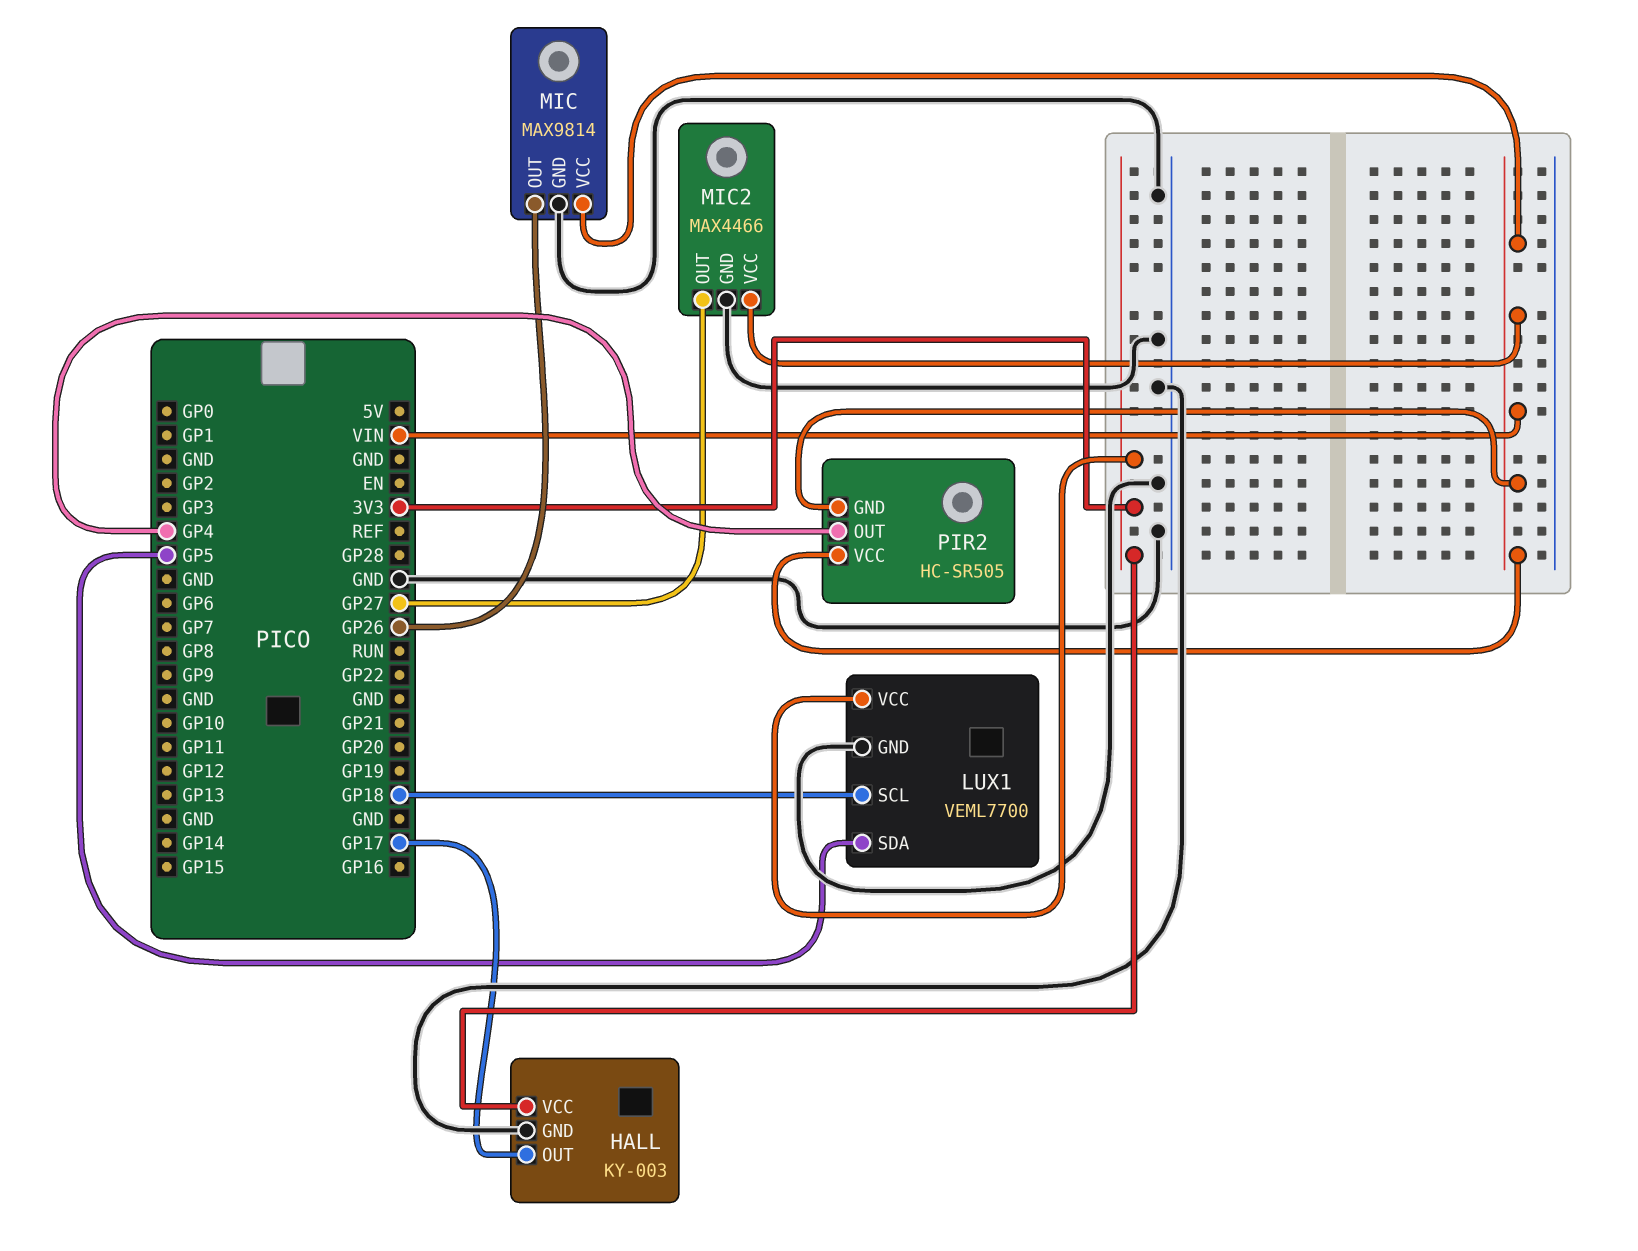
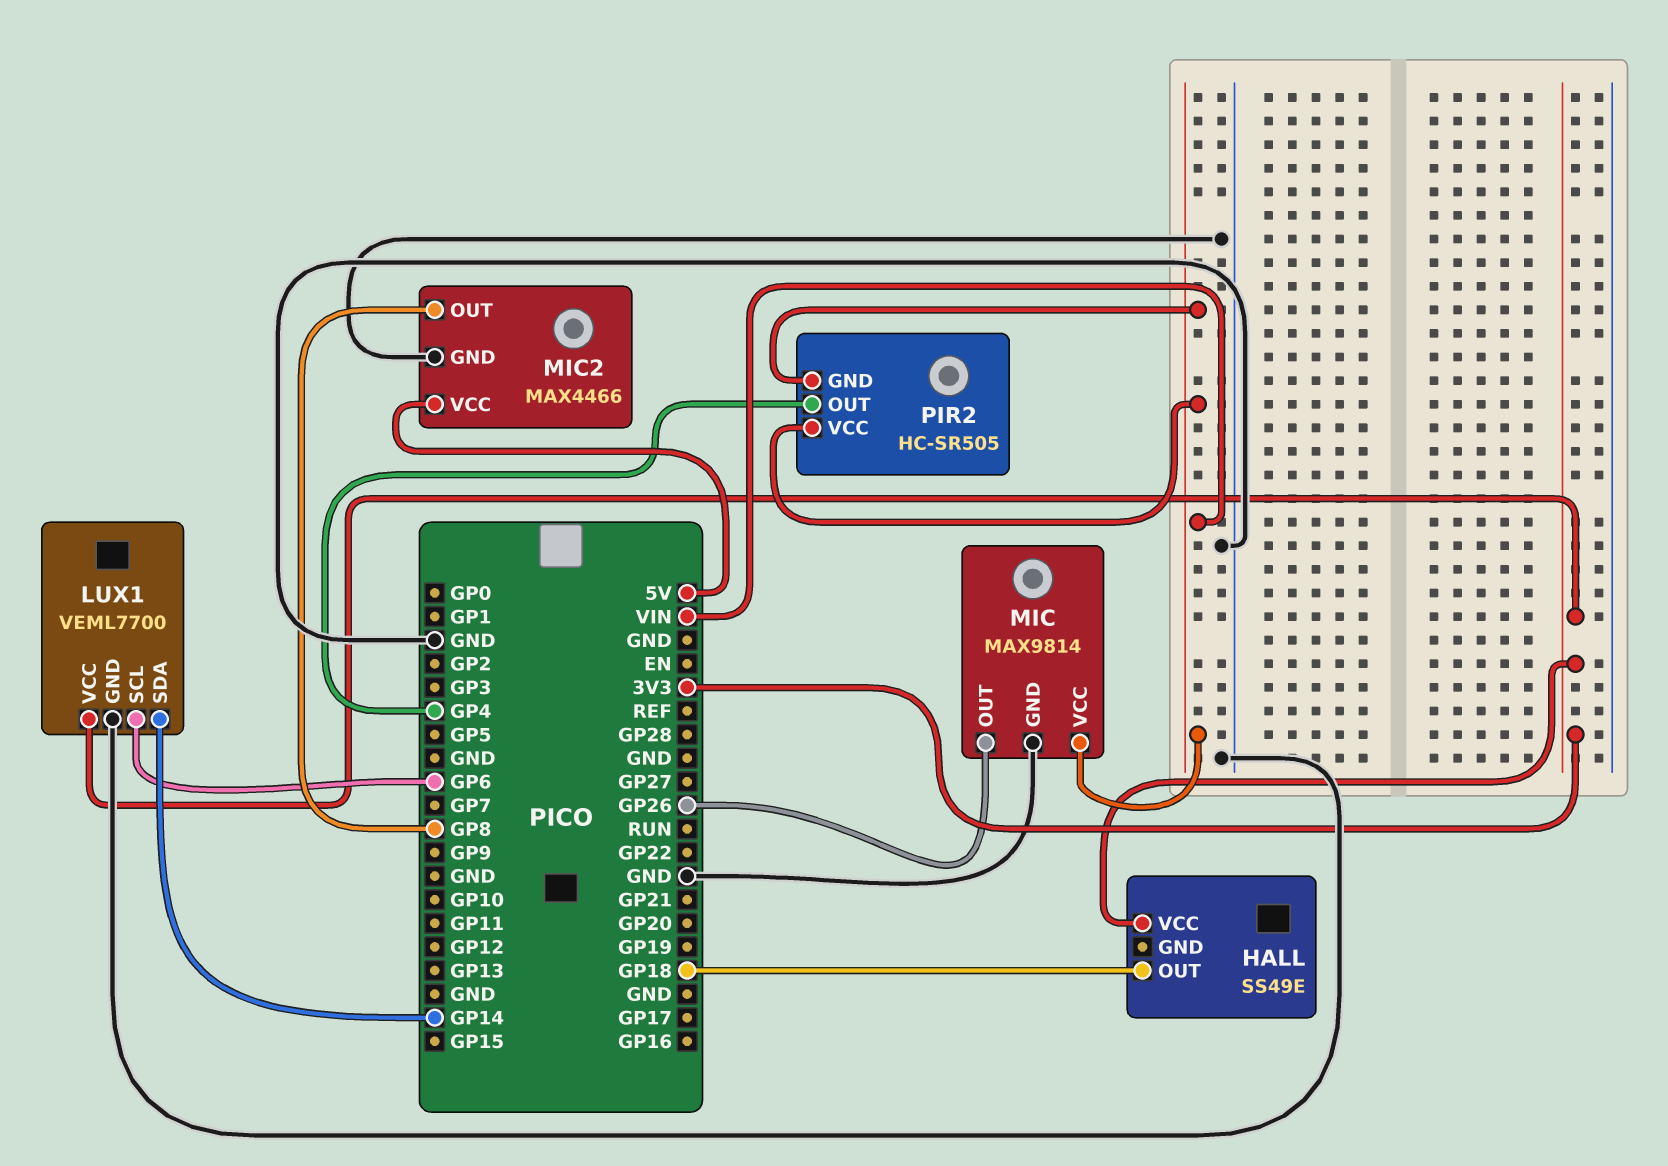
HALL: KY-003 -> SS49E
HALL pin GND: GND -> none
HALL pin OUT: GP17 -> GP18
LUX1 pin SCL: GP18 -> GP6
LUX1 pin SDA: GP5 -> GP14
MIC2 pin OUT: GP27 -> GP8
MIC2 pin VCC: VIN -> 5V

